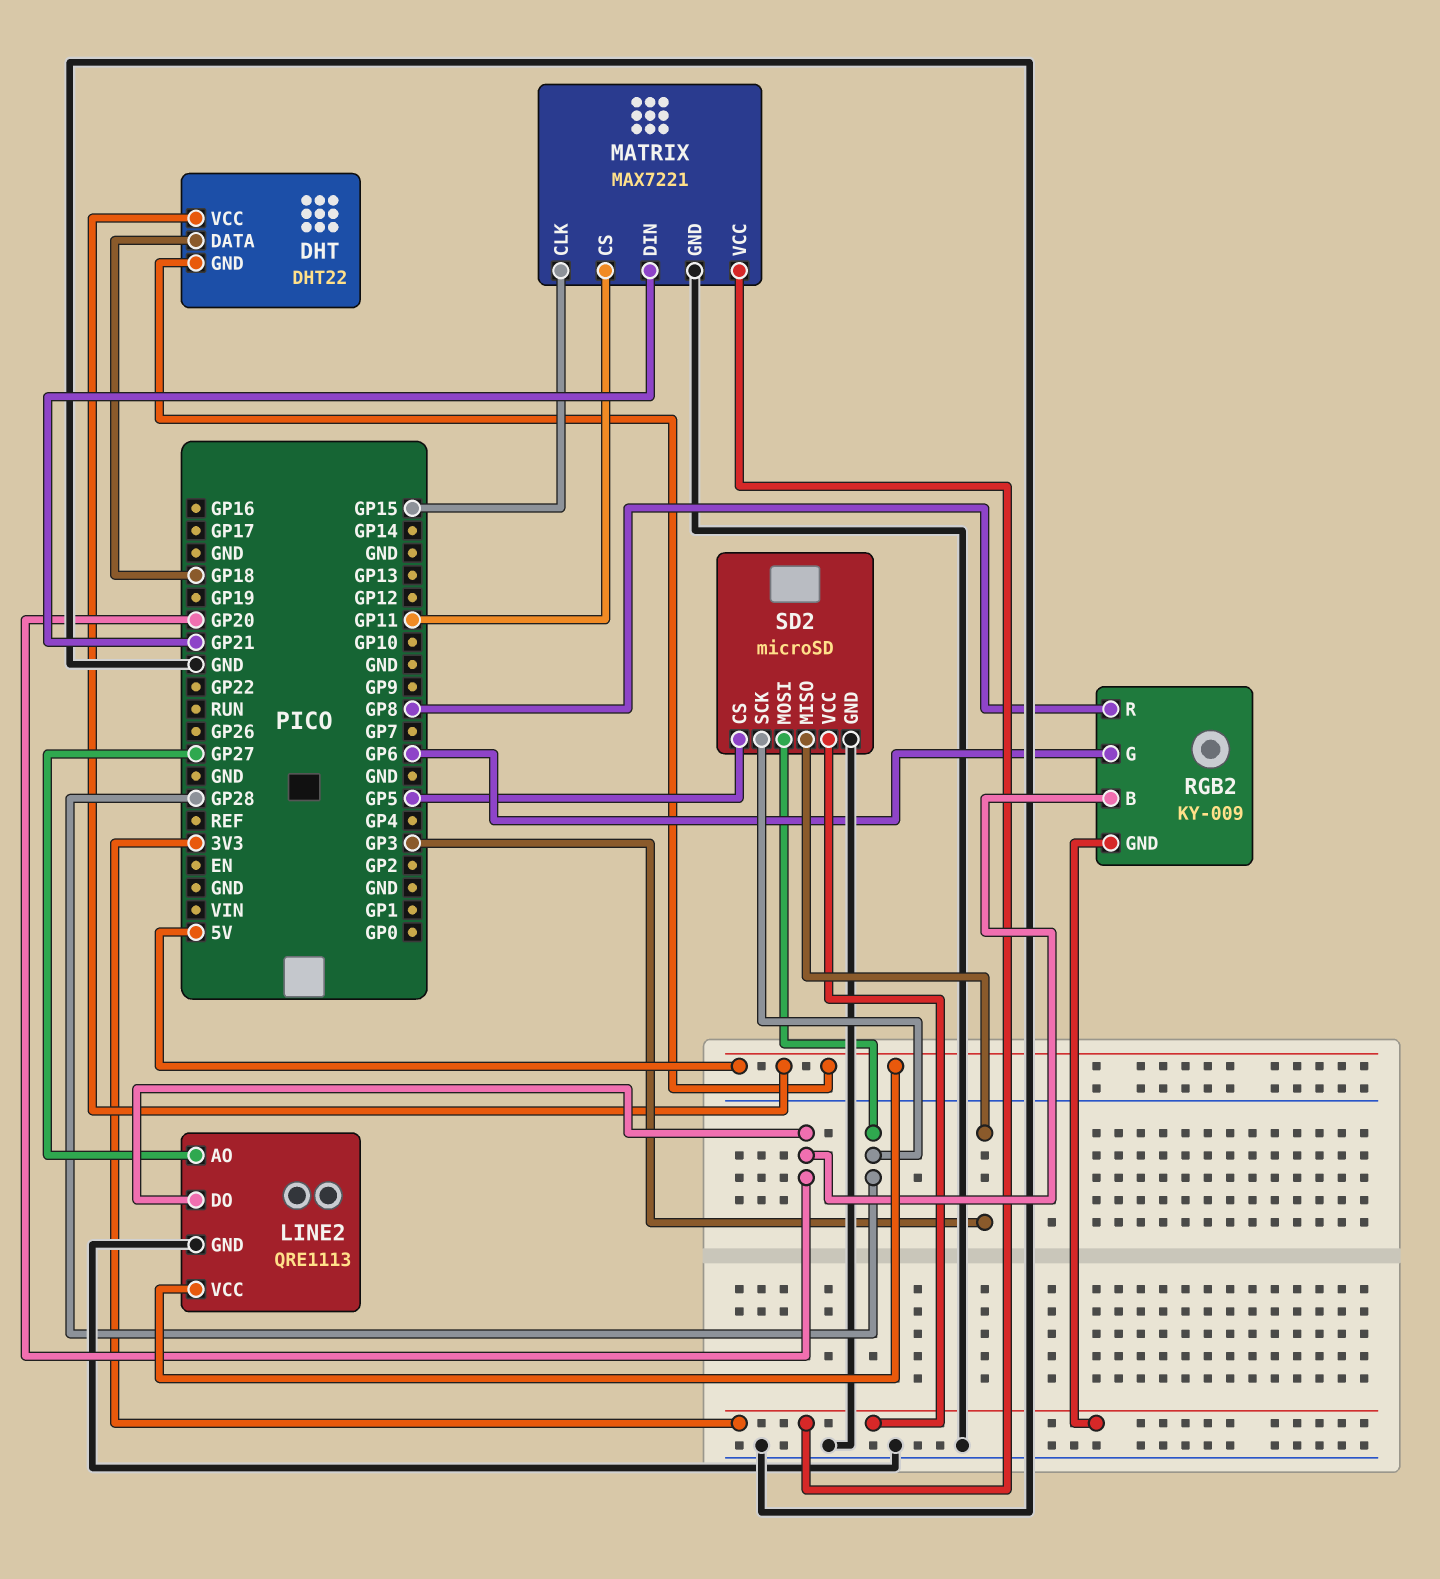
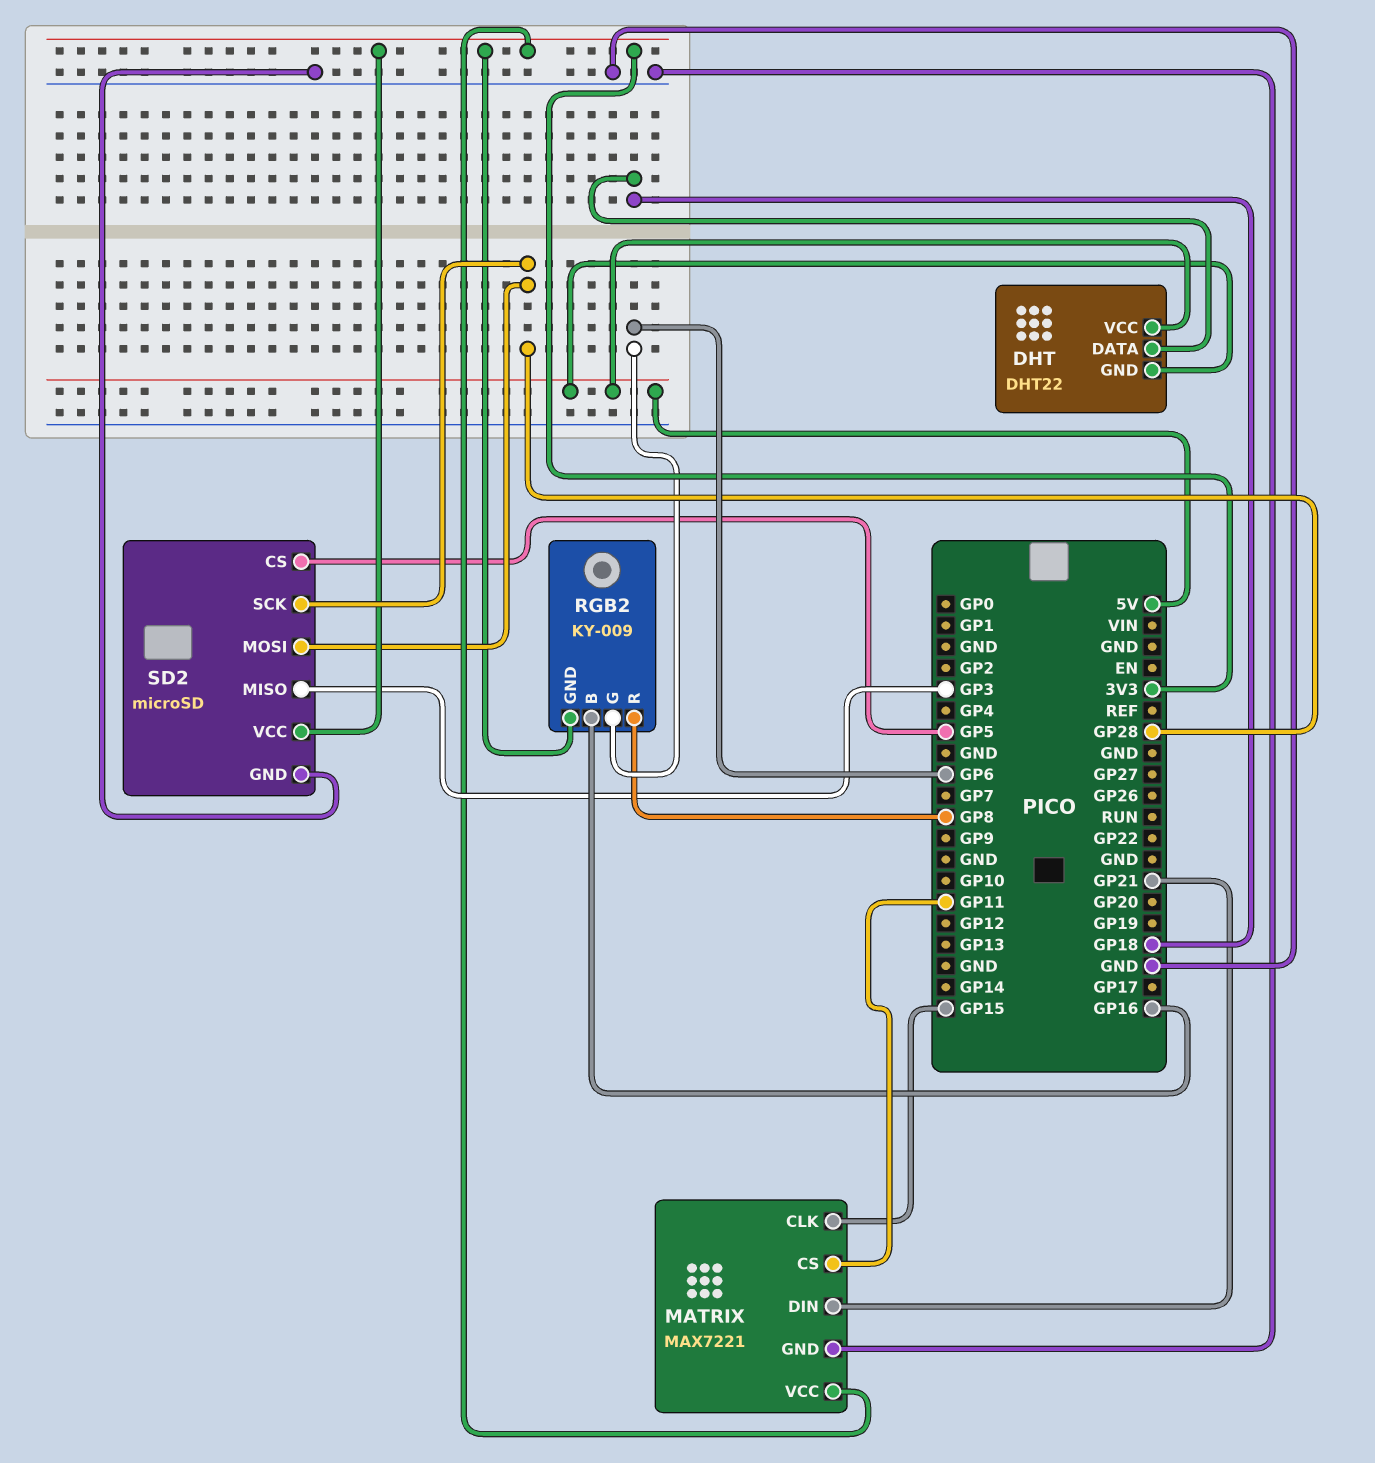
LINE2: QRE1113 -> none
LINE2 pin AO: GP27 -> none
LINE2 pin DO: GP20 -> none
LINE2 pin GND: GND -> none
LINE2 pin VCC: 5V -> none
RGB2 pin B: GP20 -> GP16

